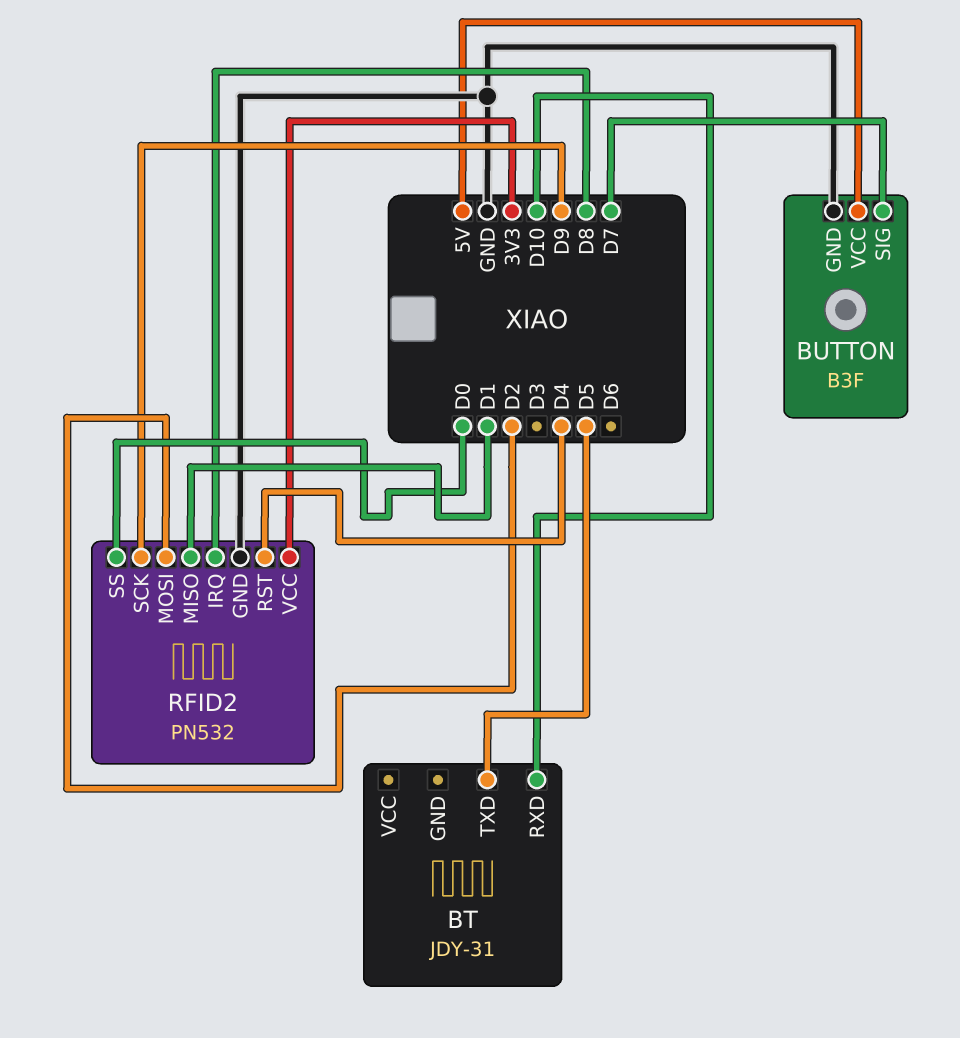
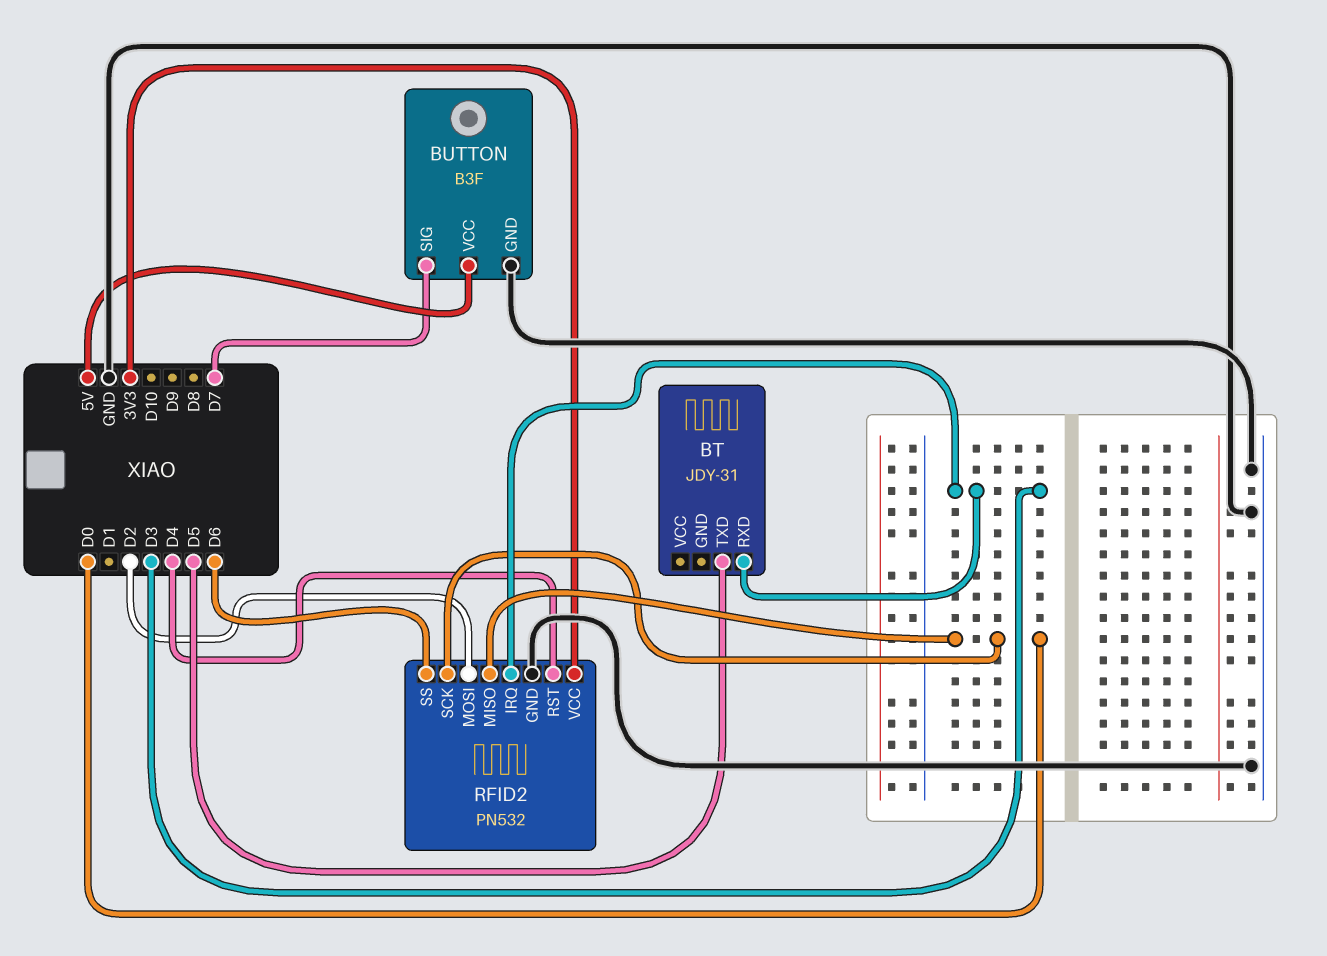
BT pin RXD: D10 -> D3
RFID2 pin IRQ: D8 -> D3
RFID2 pin MISO: D1 -> D0
RFID2 pin SCK: D9 -> D0
RFID2 pin SS: D0 -> D6

